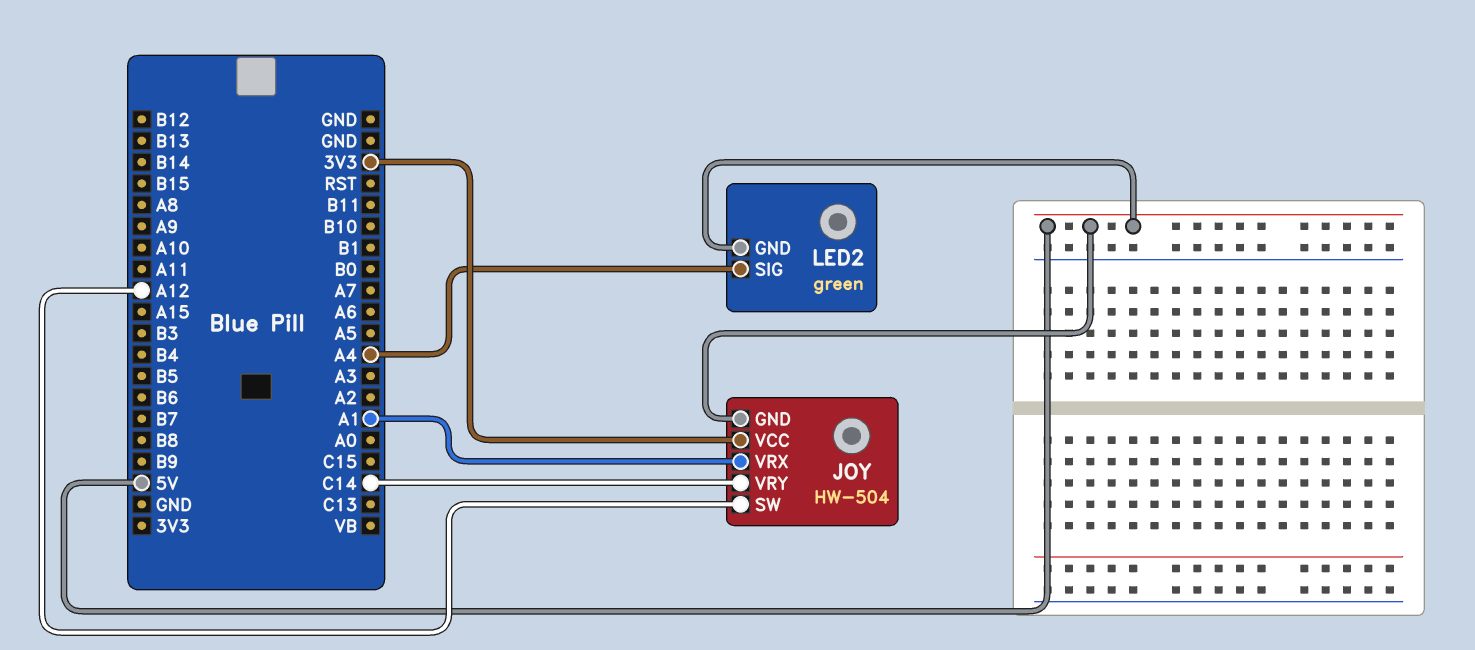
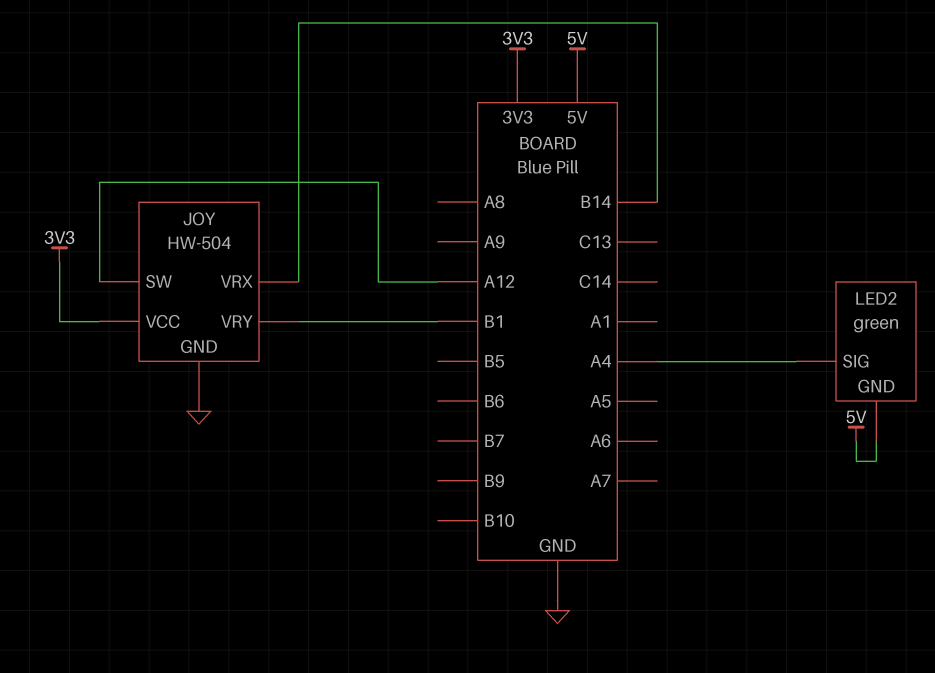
JOY pin GND: 5V -> GND
JOY pin VRX: A1 -> B14
JOY pin VRY: C14 -> B1

